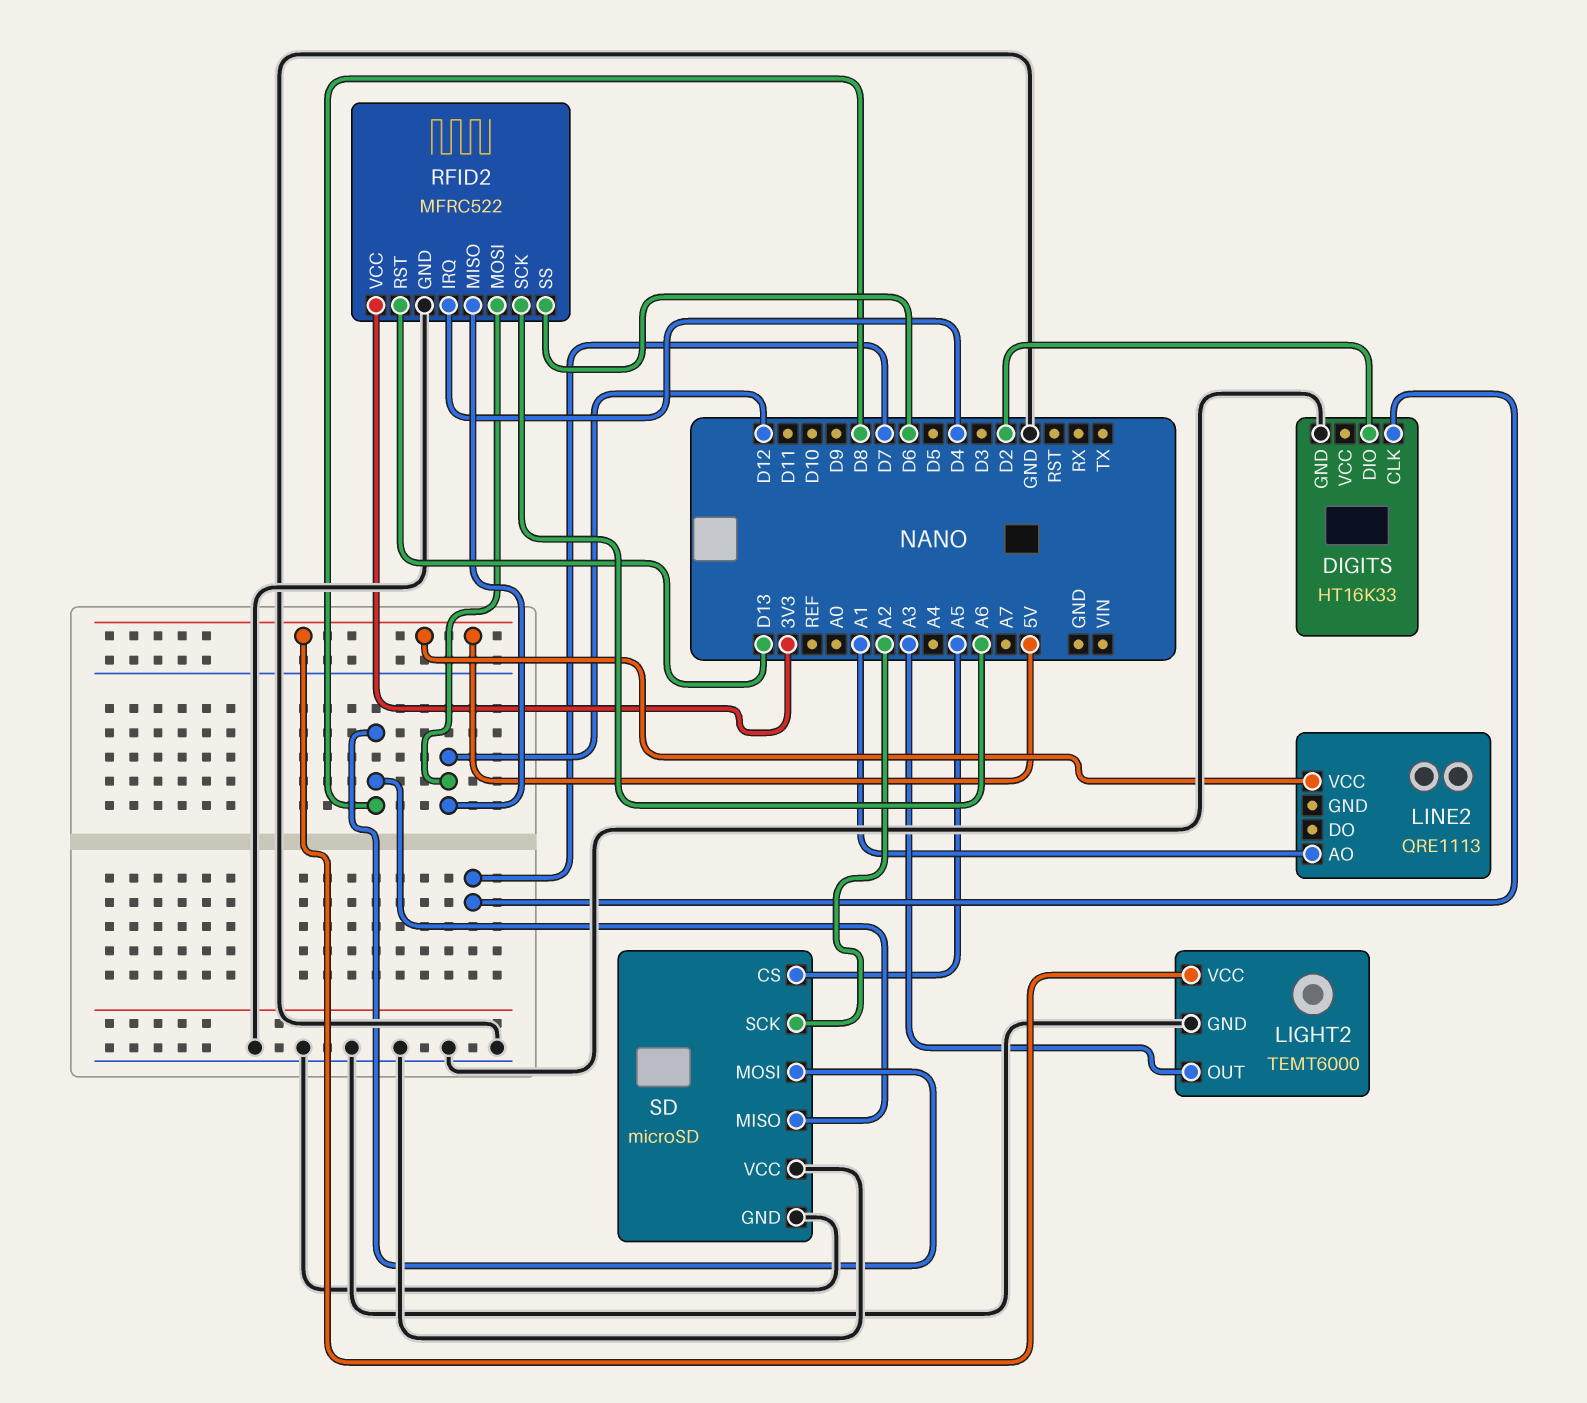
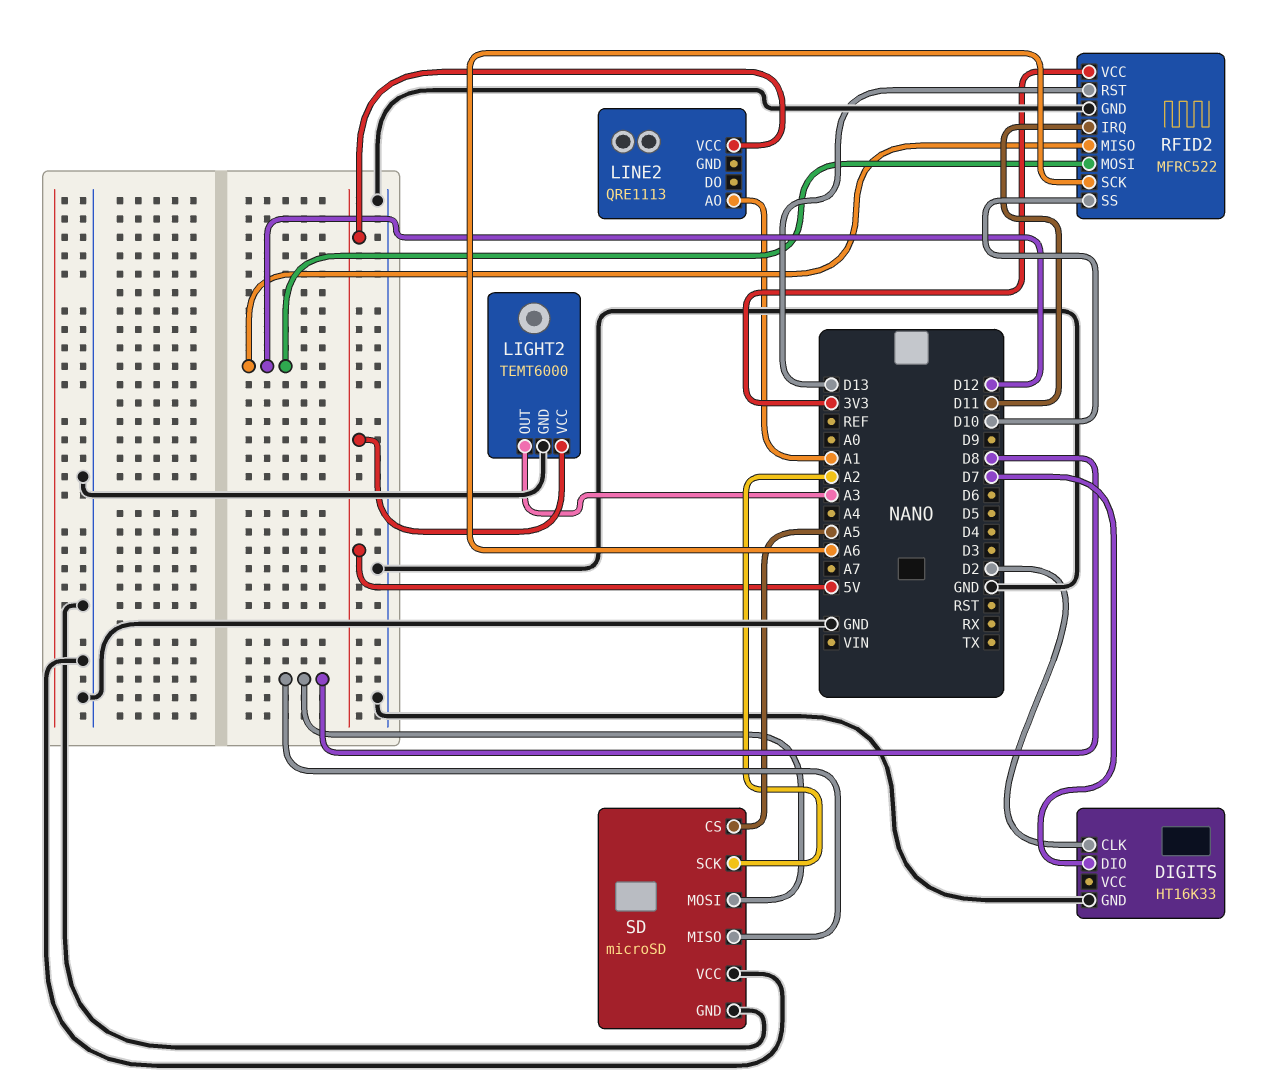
DIGITS pin CLK: D7 -> D2
DIGITS pin DIO: D2 -> D7
RFID2 pin IRQ: D4 -> D11
RFID2 pin SS: D6 -> D10

